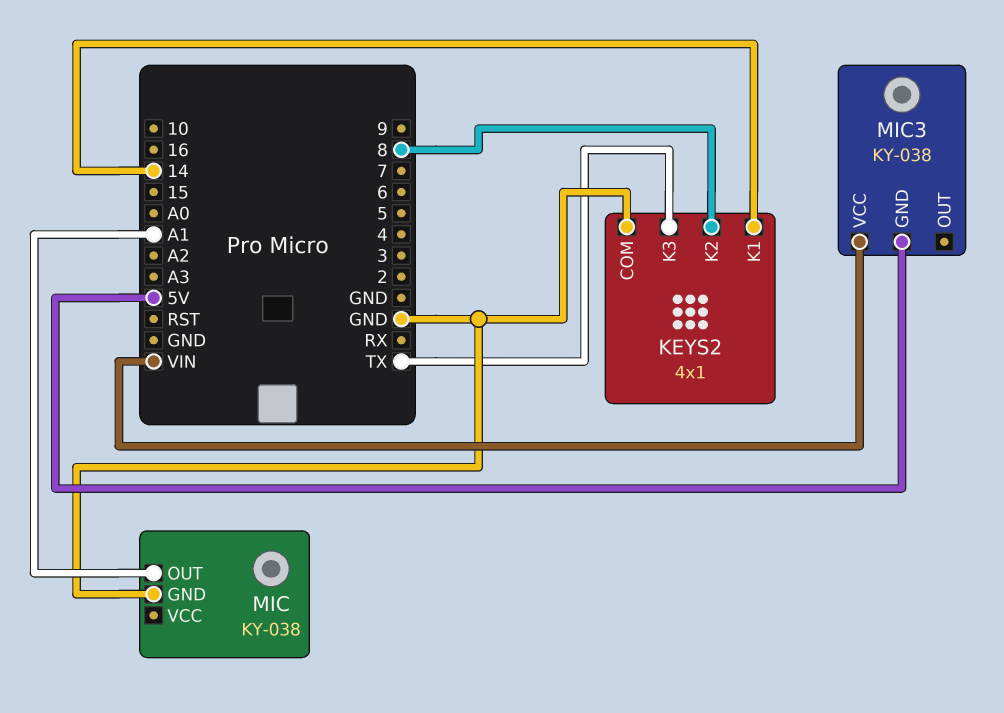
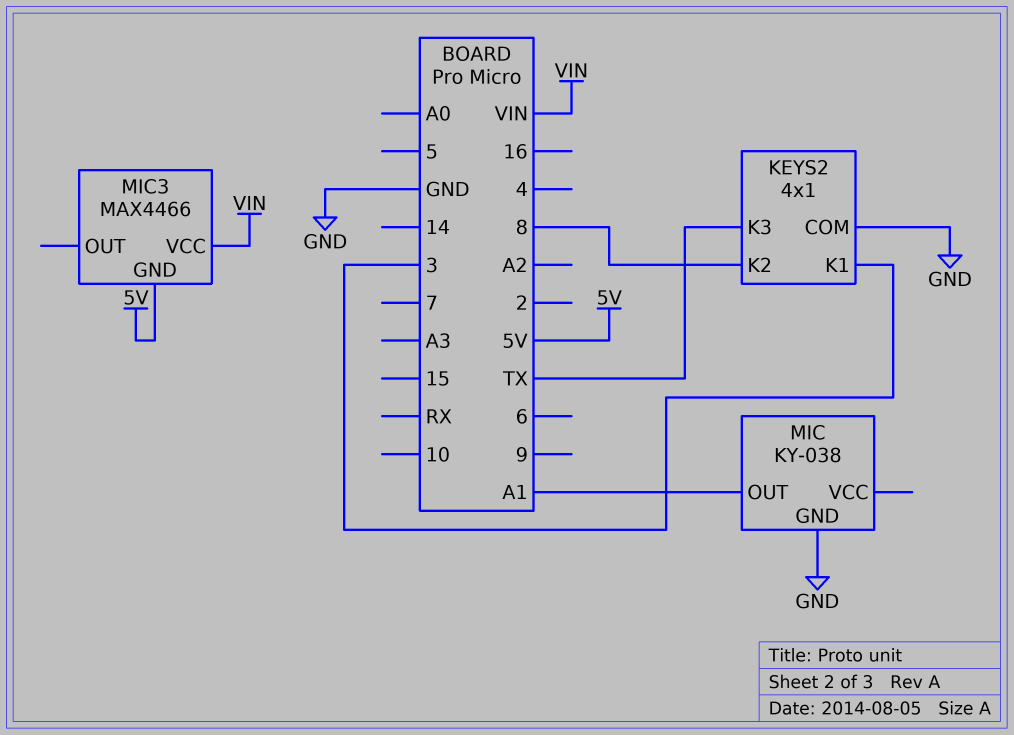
KEYS2 pin K1: 14 -> 3
MIC3: KY-038 -> MAX4466

